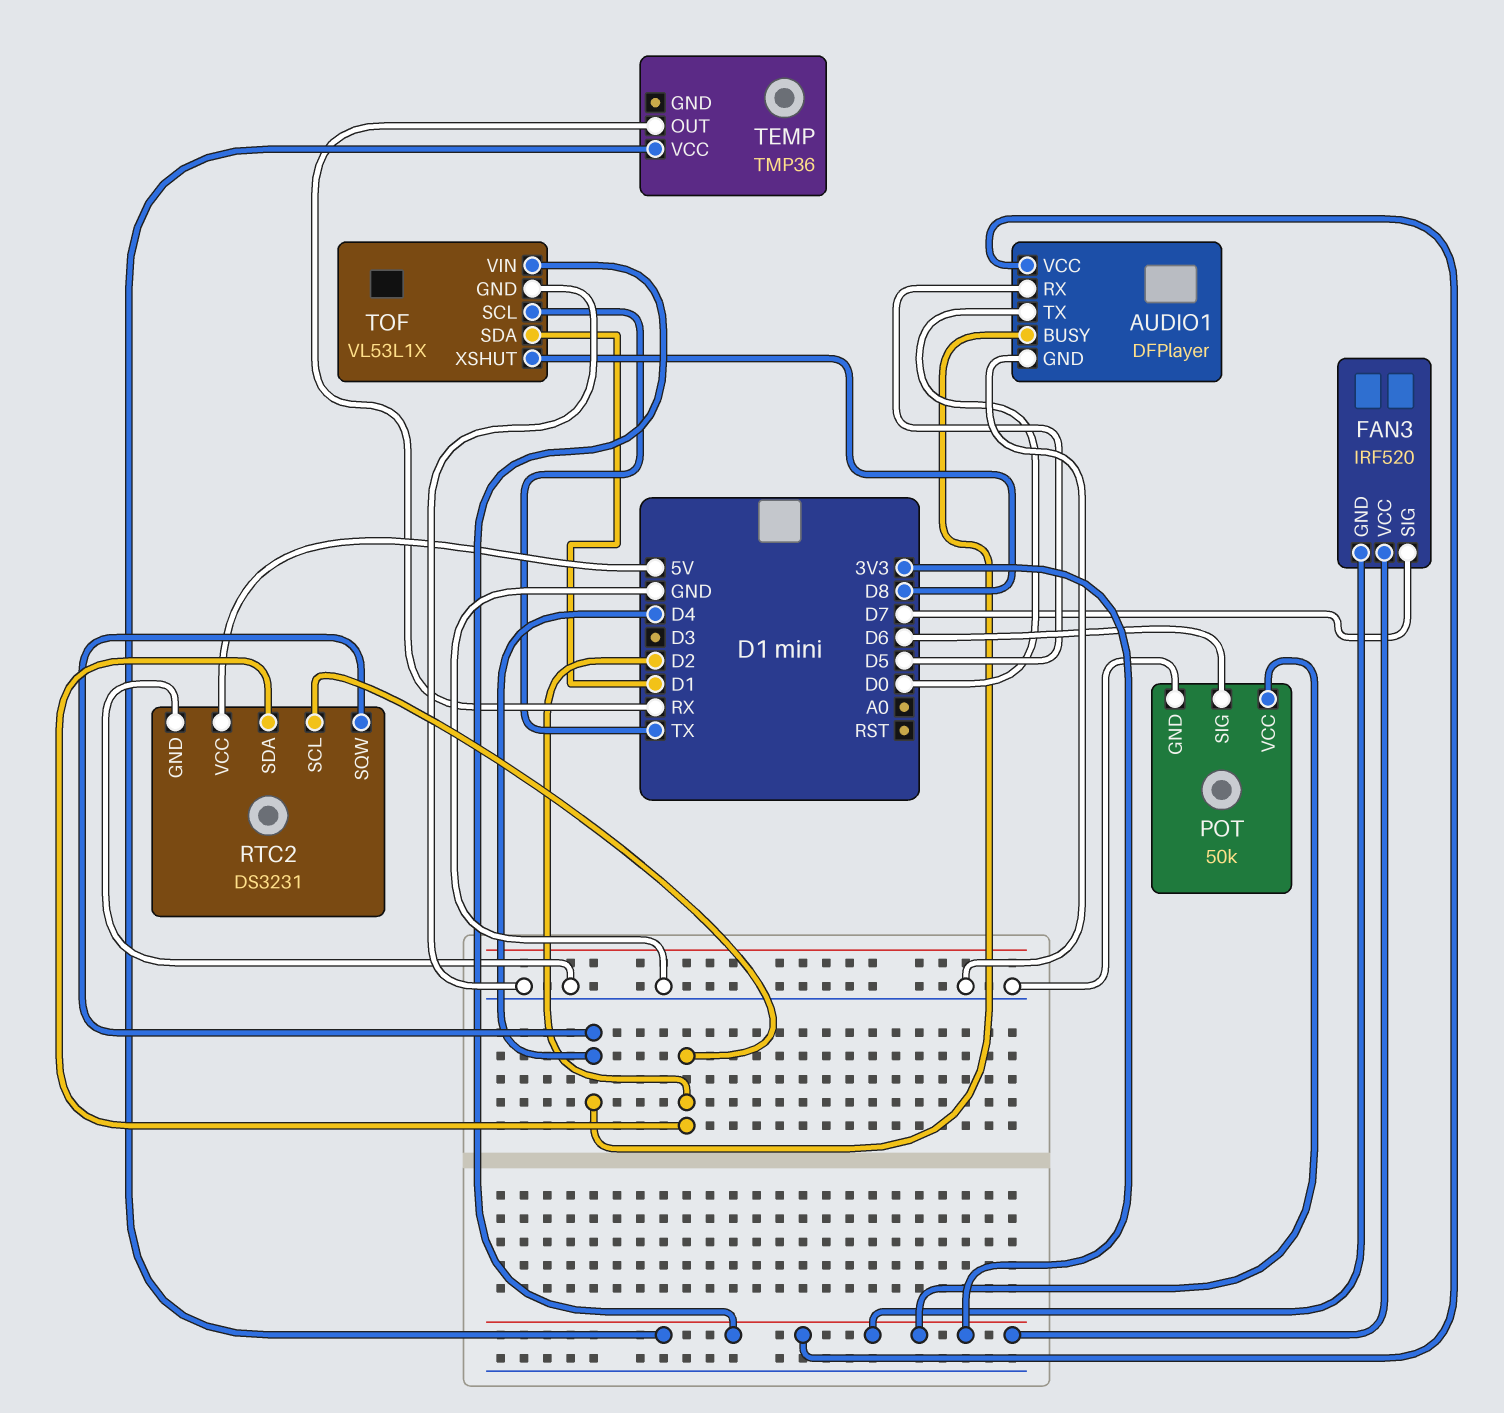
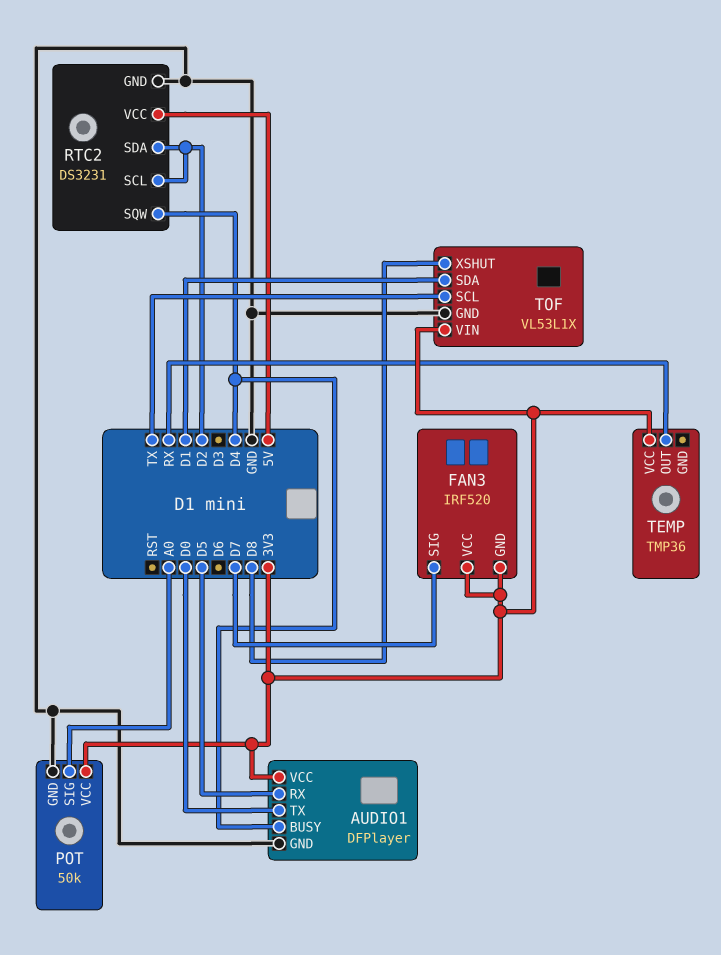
POT pin SIG: D6 -> A0

